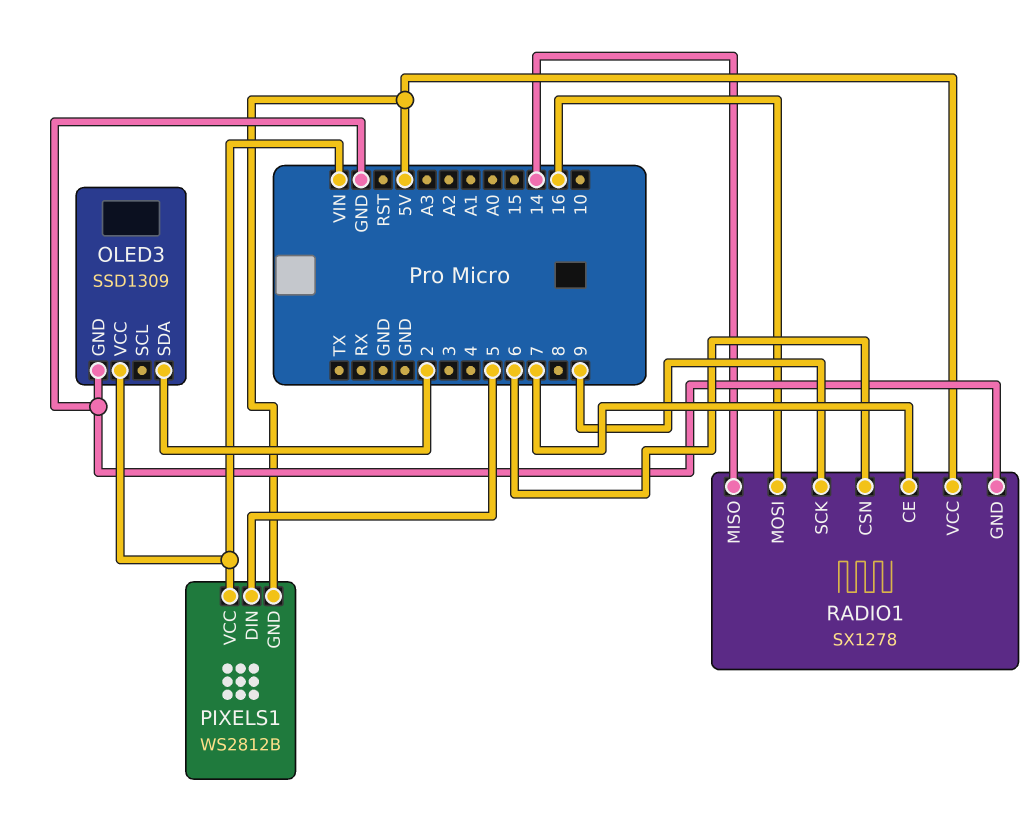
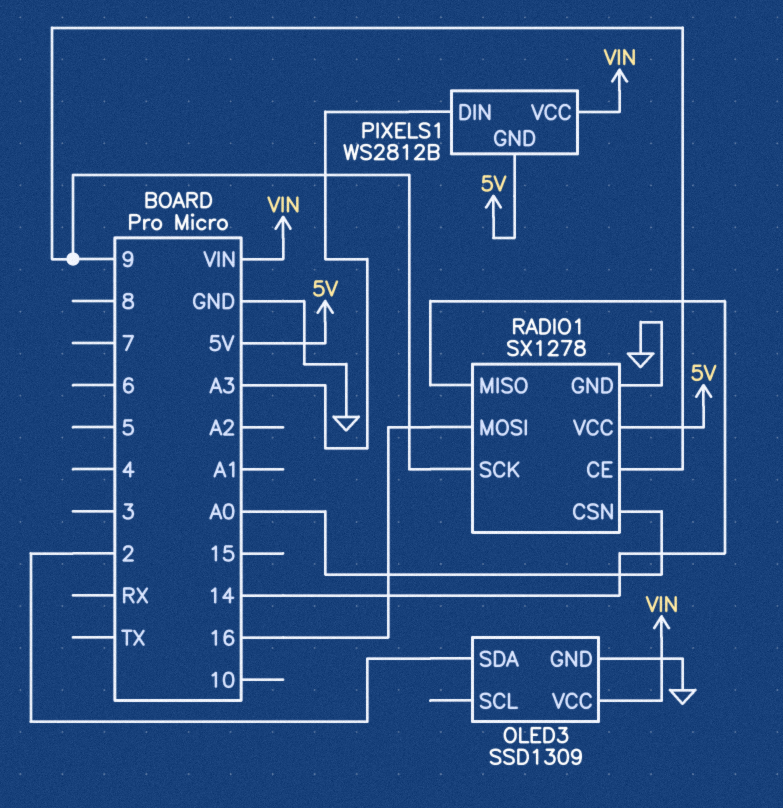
PIXELS1 pin DIN: 5 -> A3
RADIO1 pin CE: 7 -> 9
RADIO1 pin CSN: 6 -> A0

